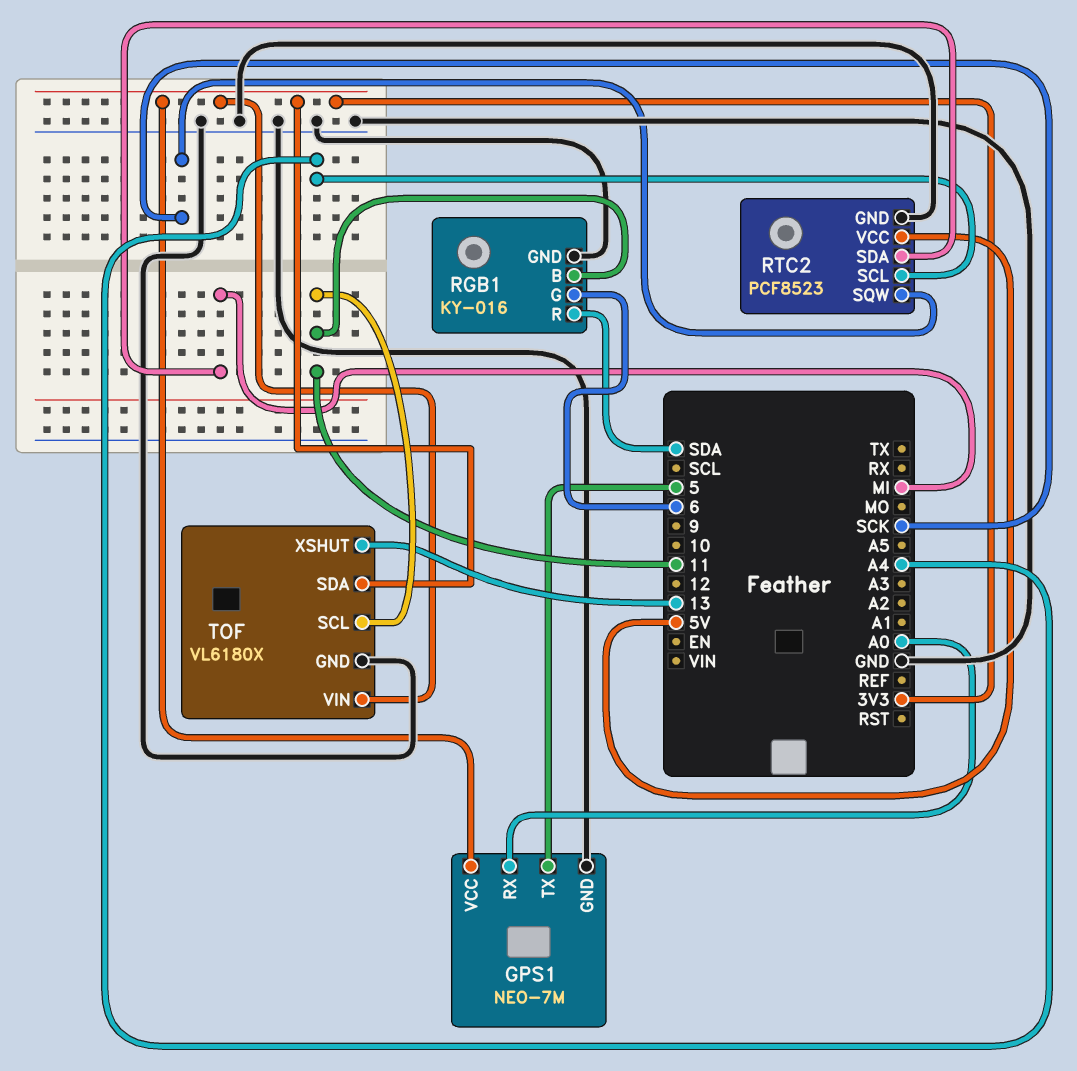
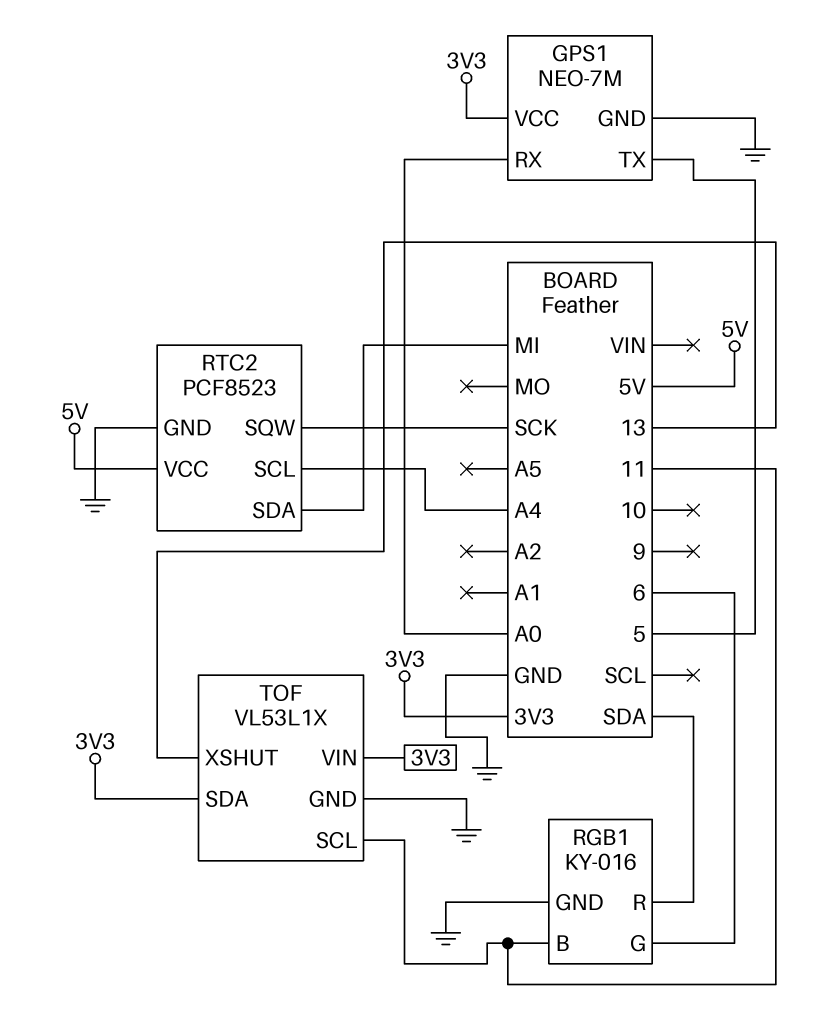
TOF: VL6180X -> VL53L1X

